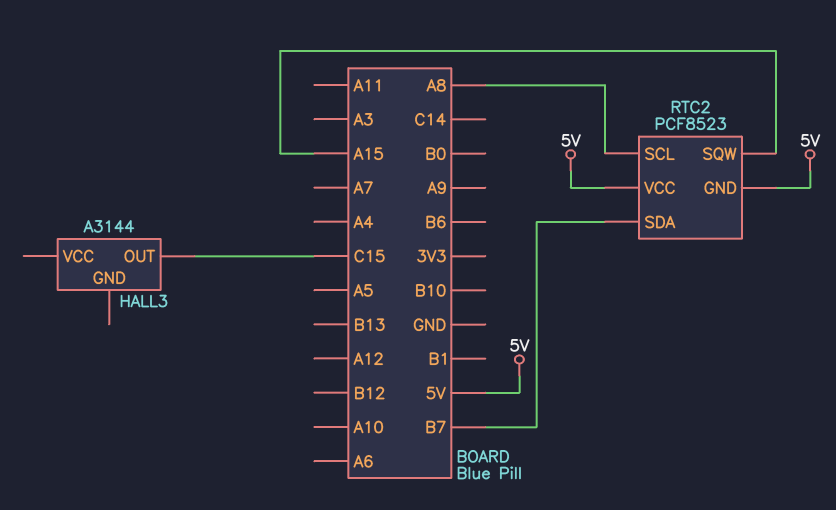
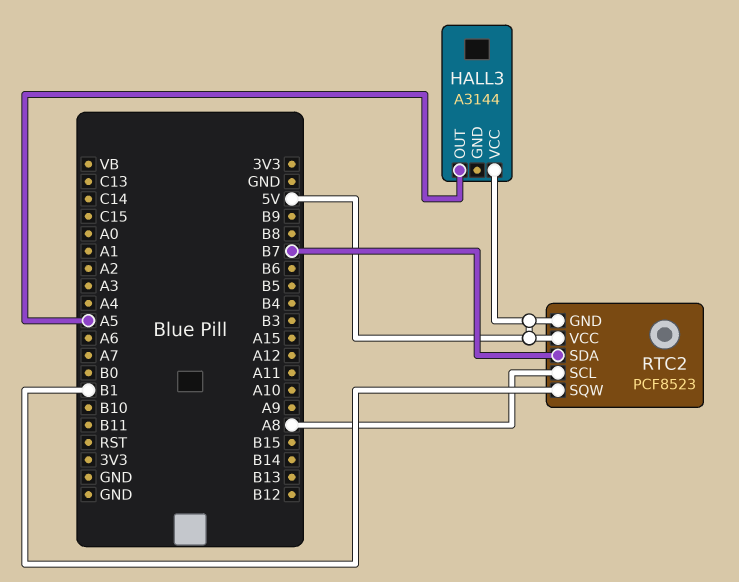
HALL3 pin OUT: C15 -> A5
HALL3 pin VCC: none -> 5V
RTC2 pin SQW: A15 -> B1

